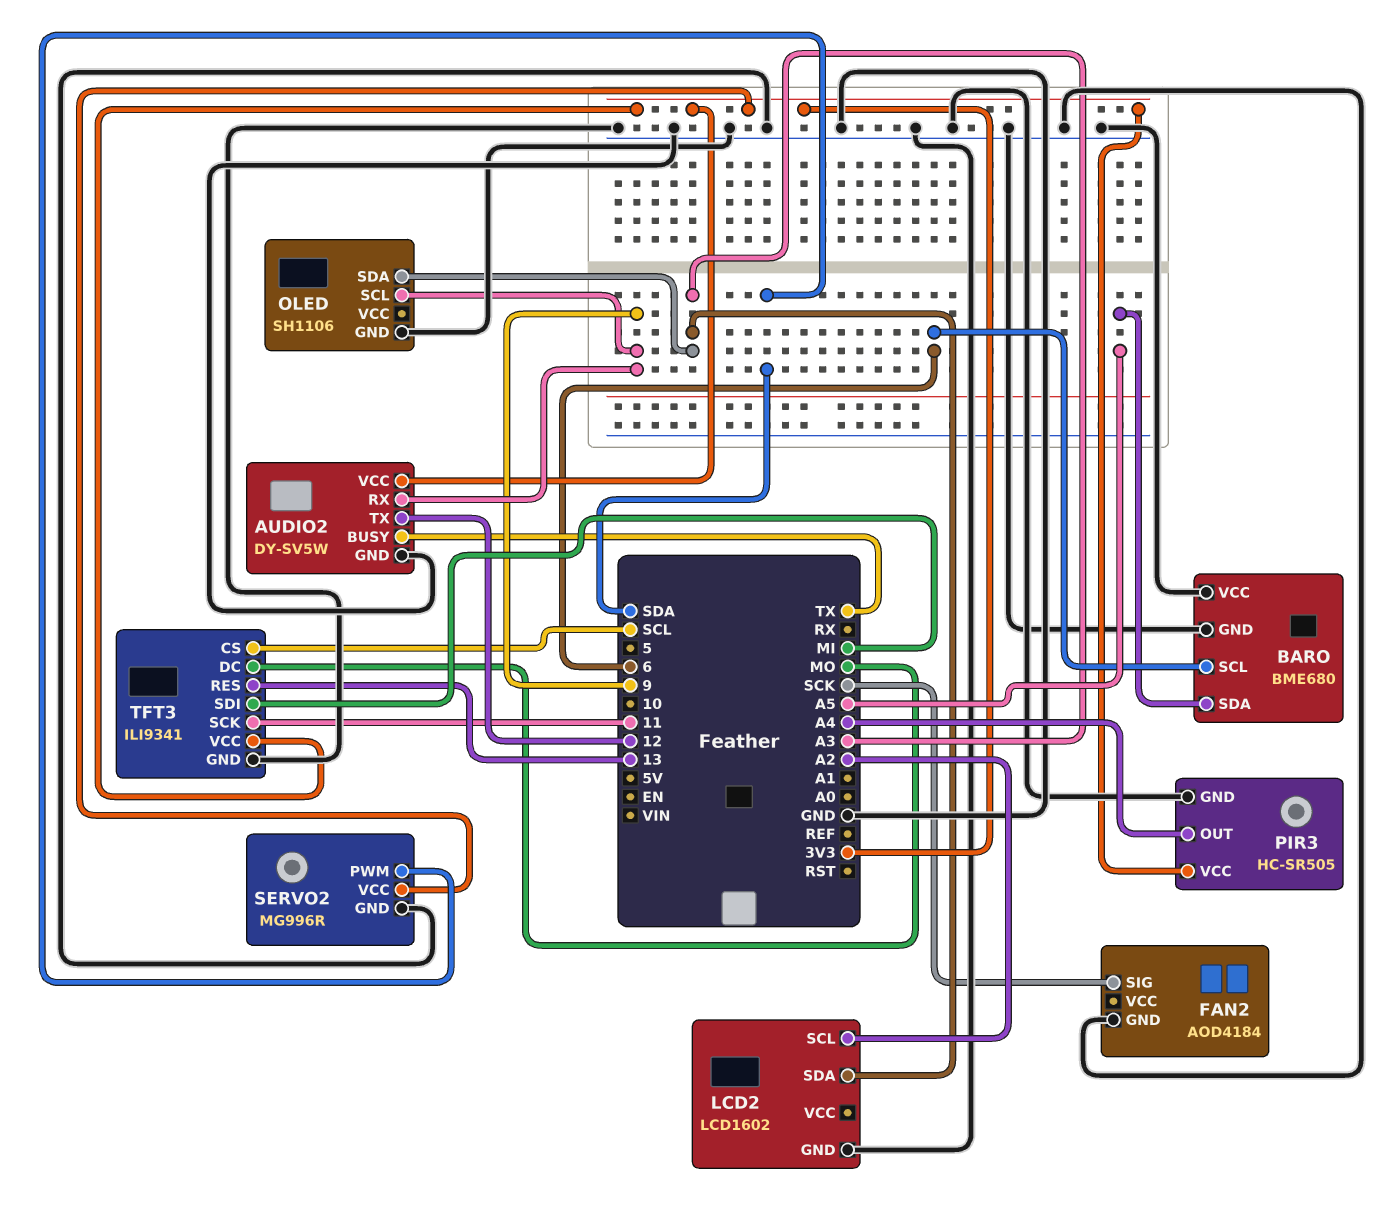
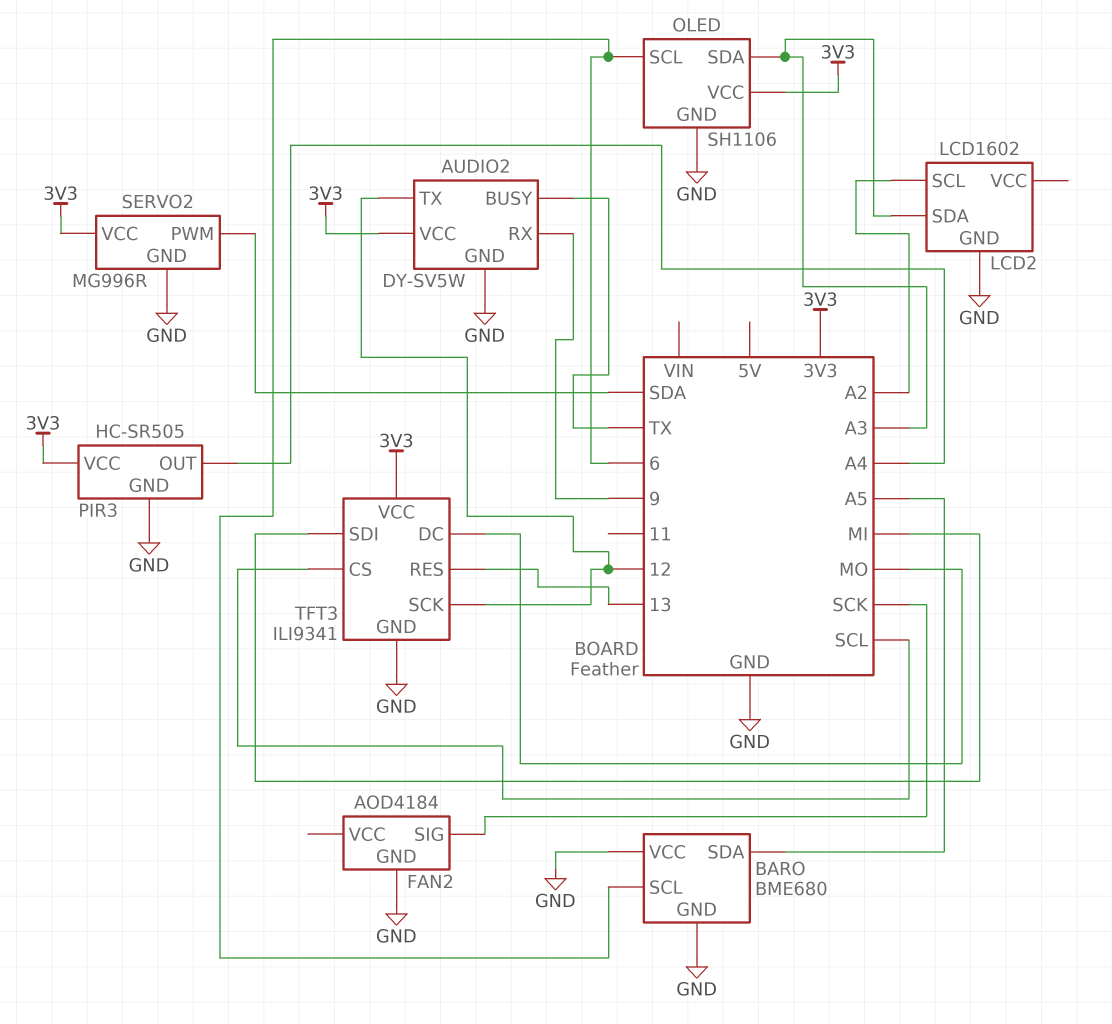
OLED pin SCL: 9 -> 6
OLED pin VCC: none -> 3V3
TFT3 pin SCK: 11 -> 12

